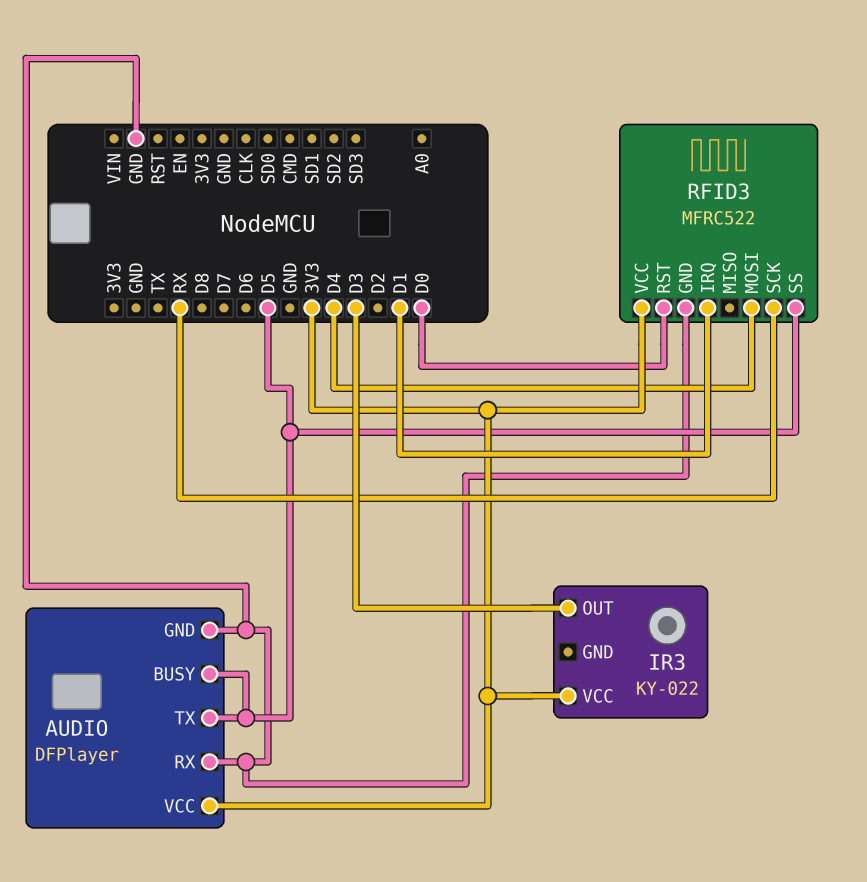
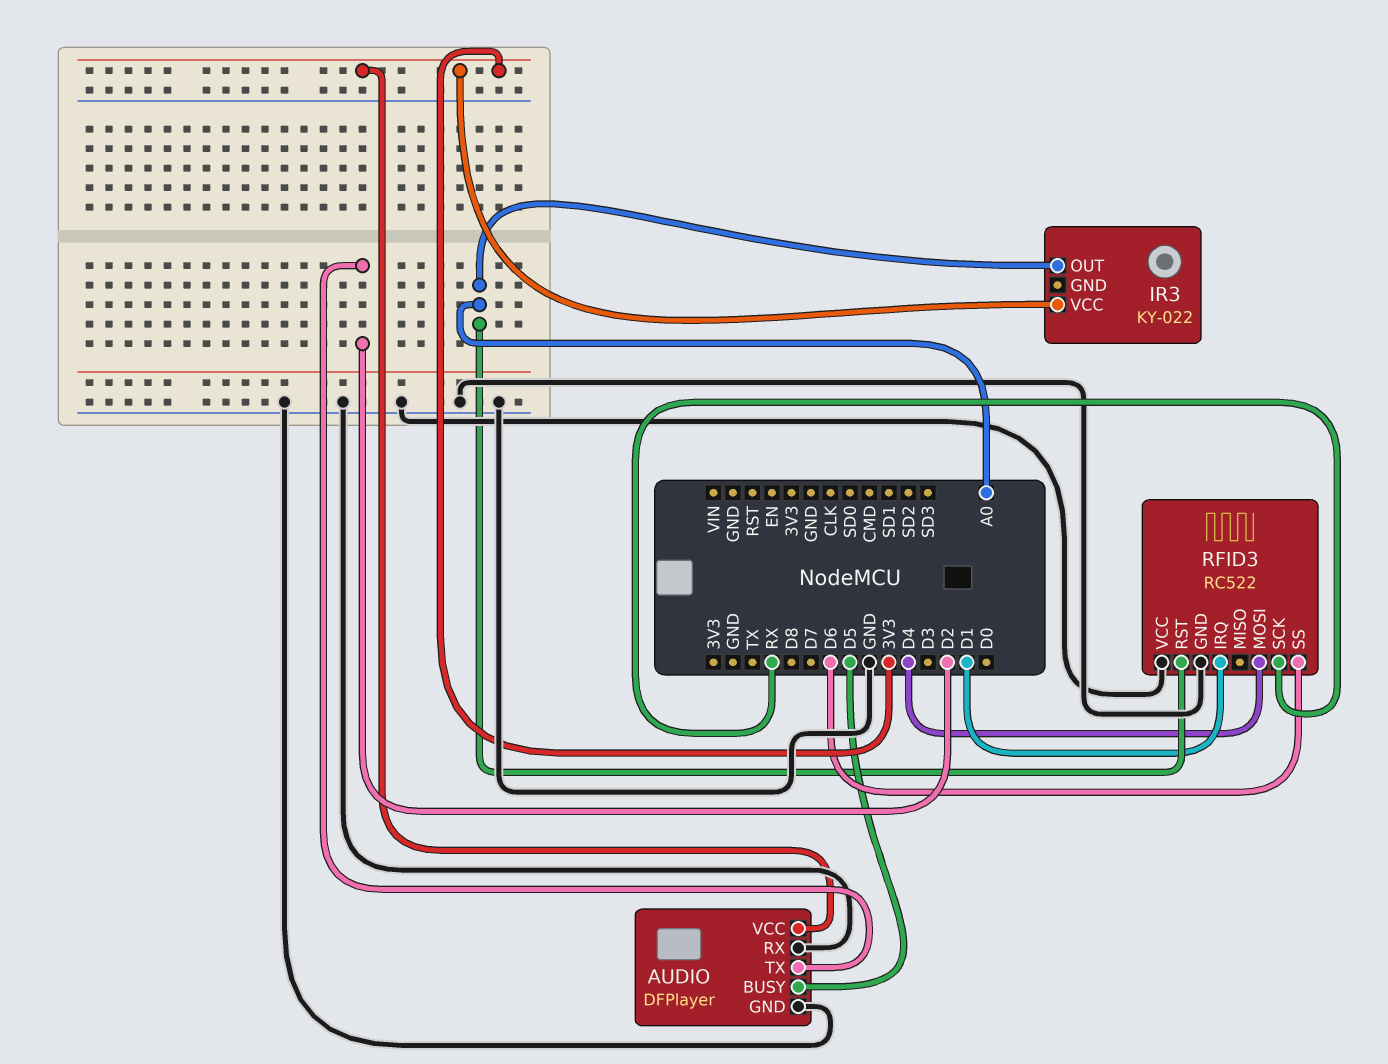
AUDIO pin TX: D5 -> D2
IR3 pin OUT: D3 -> A0
RFID3: MFRC522 -> RC522
RFID3 pin RST: D0 -> A0
RFID3 pin SS: D5 -> D6
RFID3 pin VCC: 3V3 -> GND

